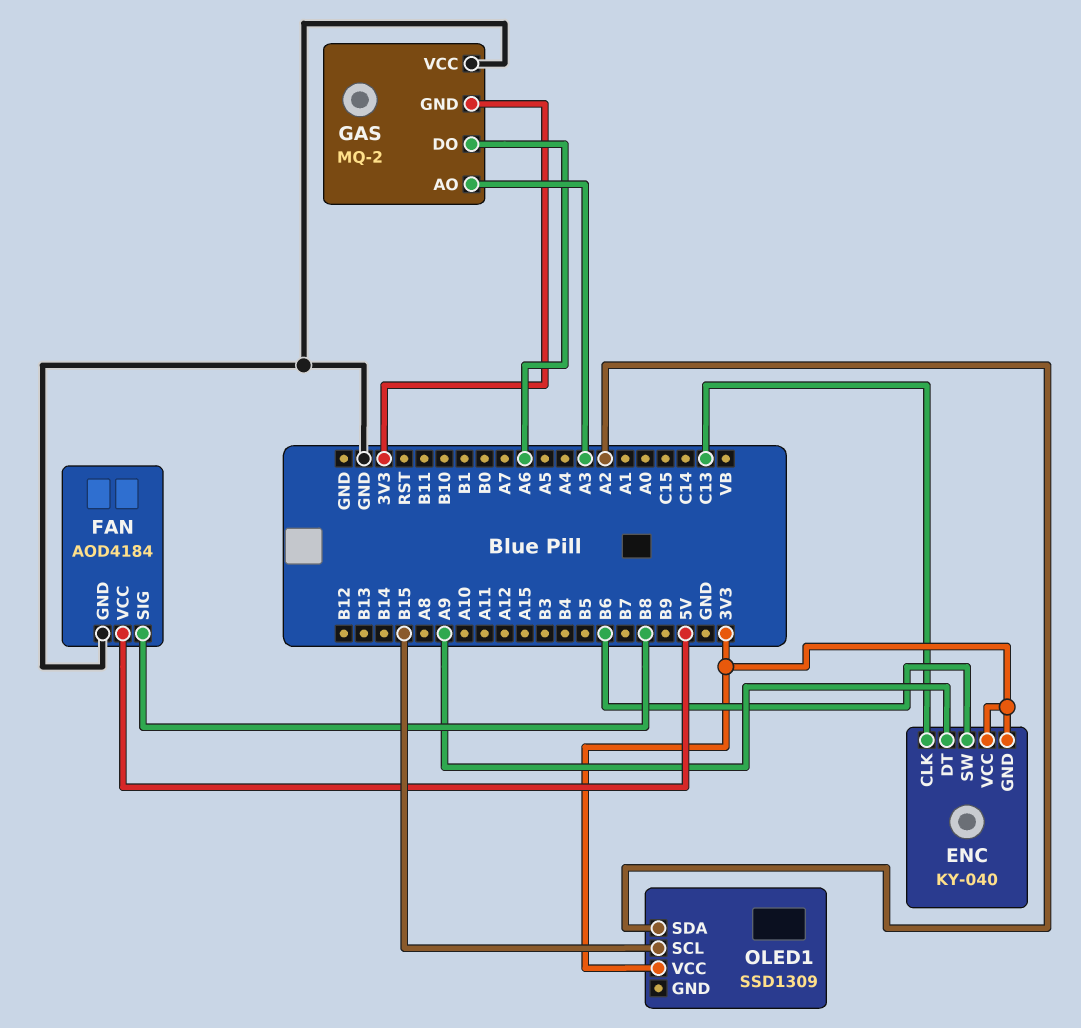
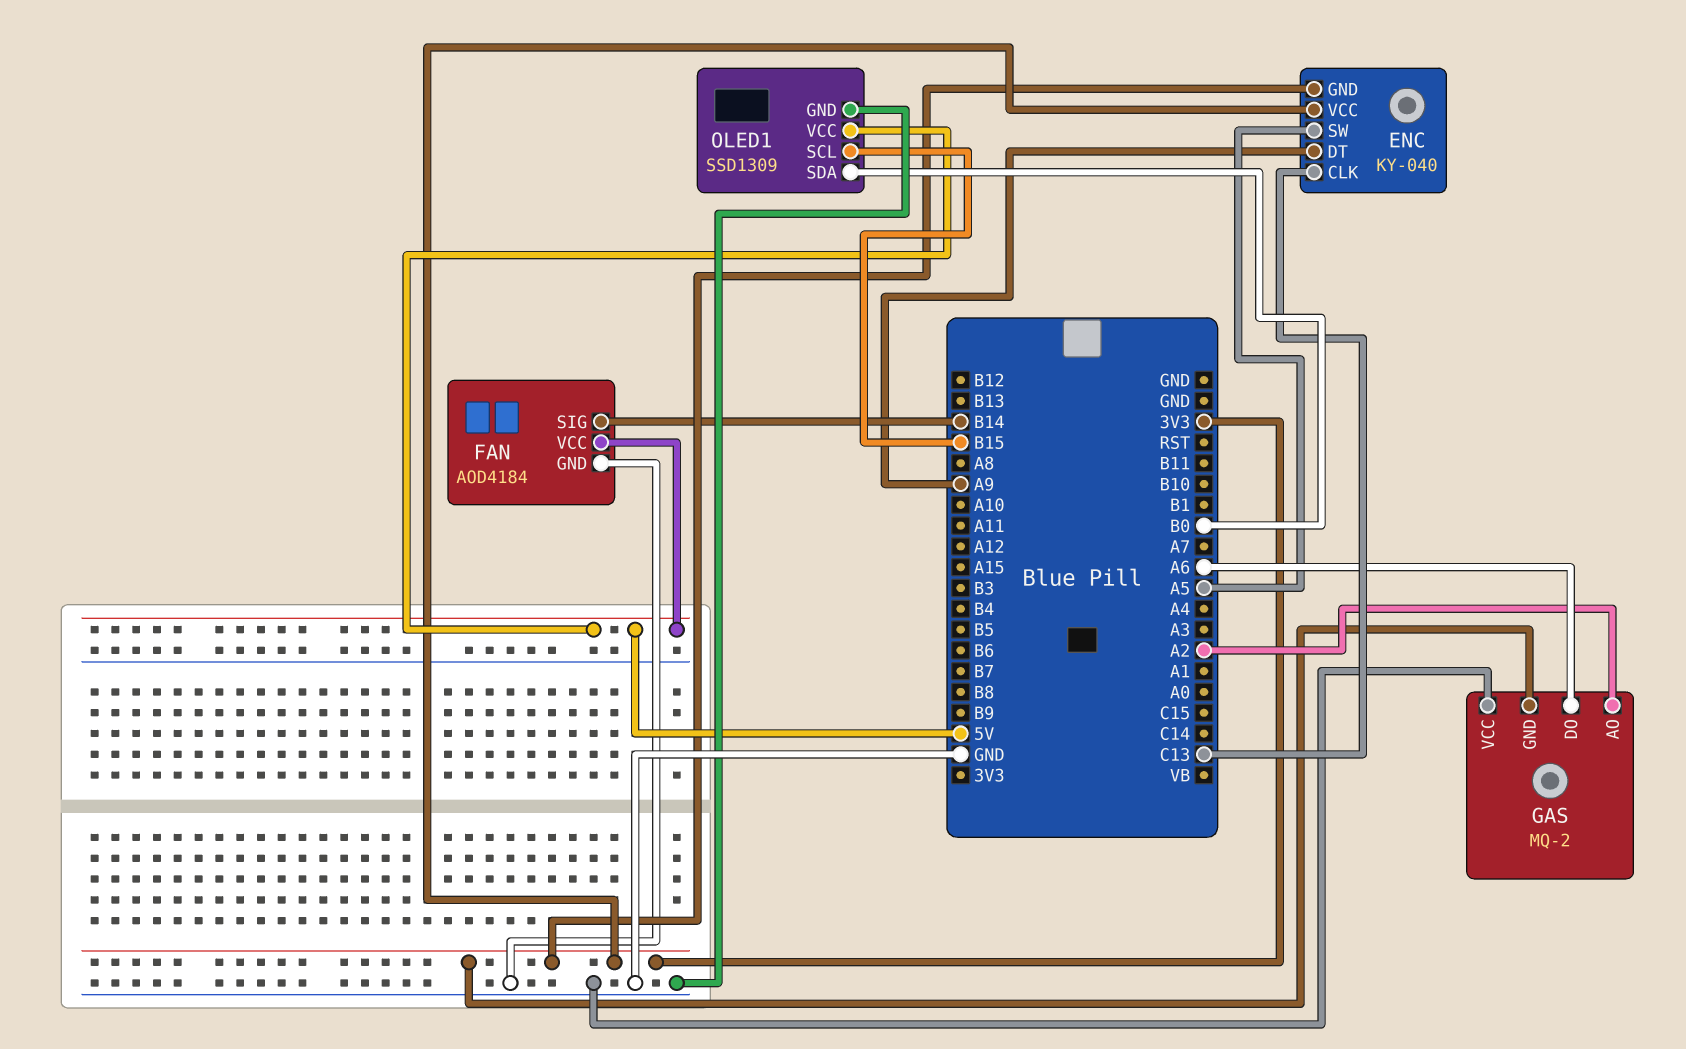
ENC pin SW: B6 -> A5
FAN pin SIG: B8 -> B14
GAS pin AO: A3 -> A2
OLED1 pin GND: none -> GND
OLED1 pin SDA: A2 -> B0
OLED1 pin VCC: 3V3 -> 5V

